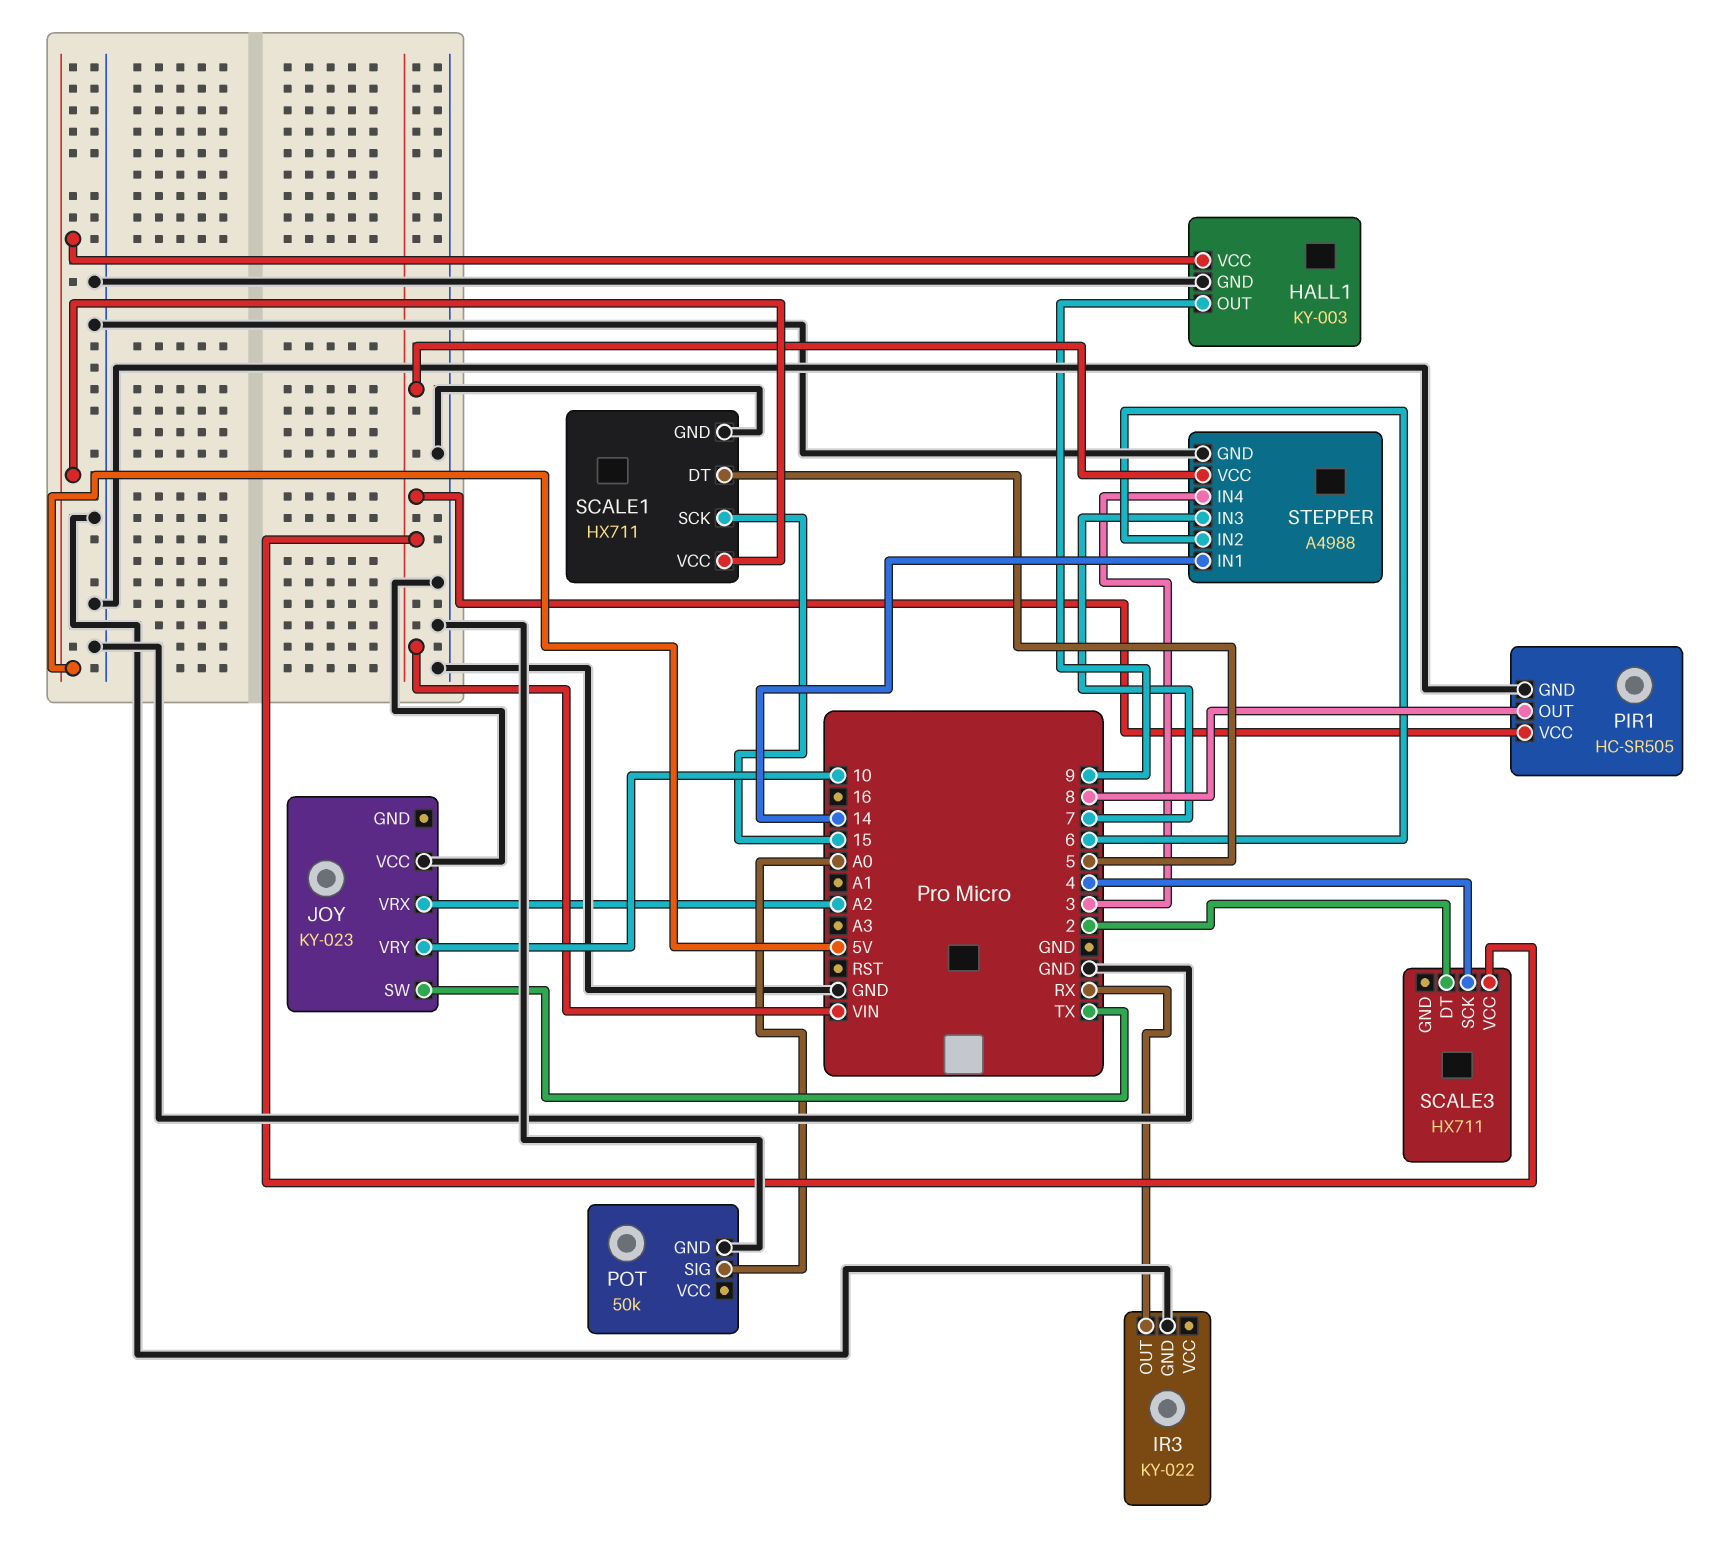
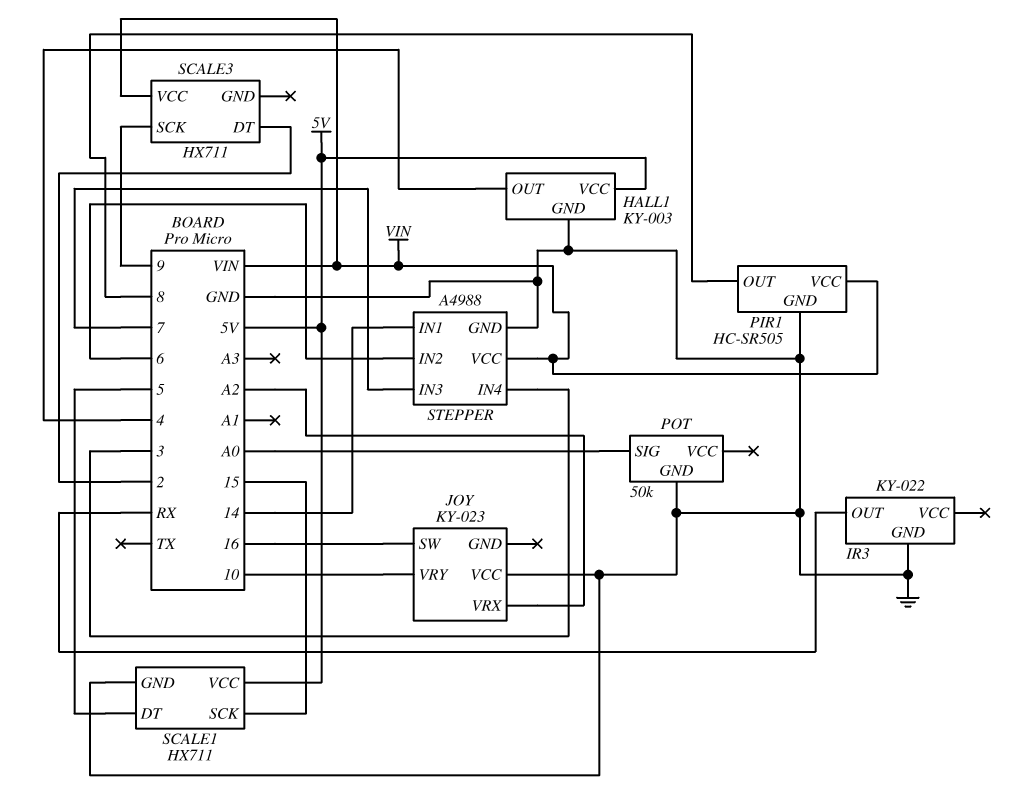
HALL1 pin OUT: 9 -> 4
JOY pin SW: TX -> 16
SCALE3 pin SCK: 4 -> 9

